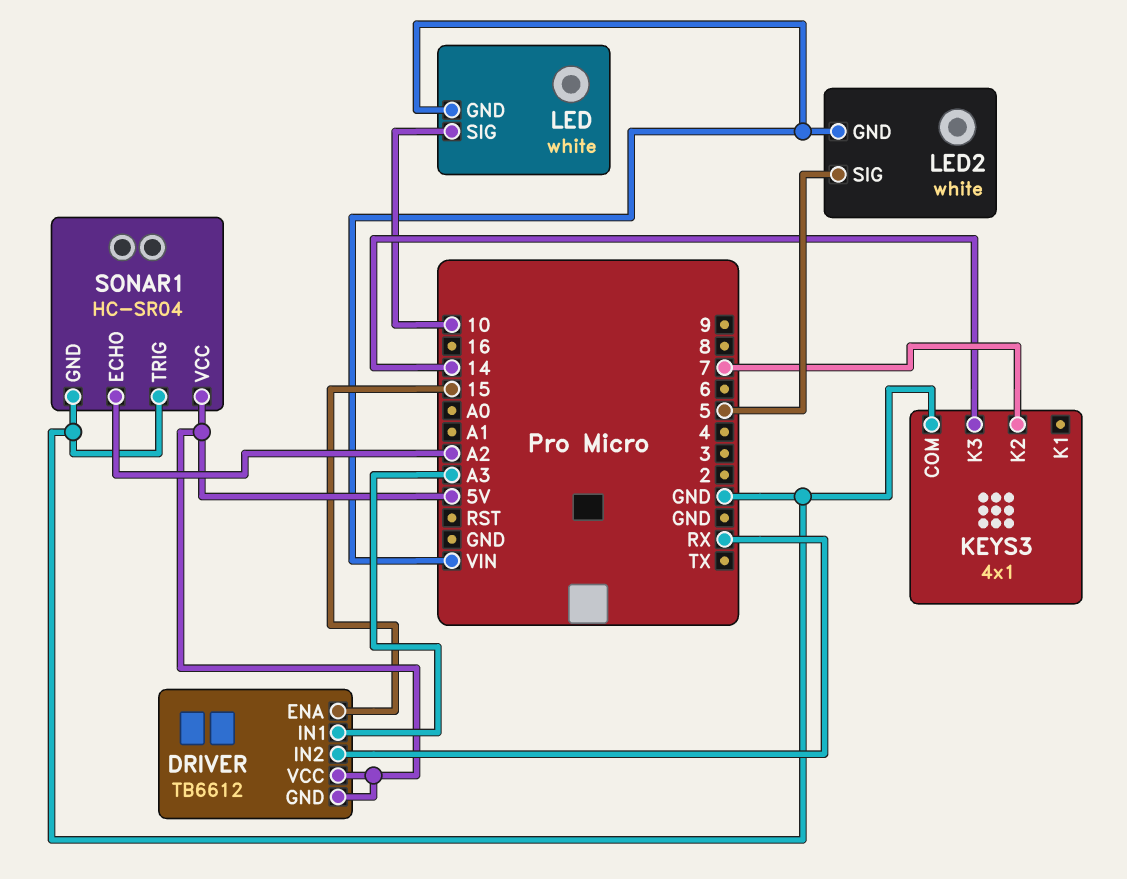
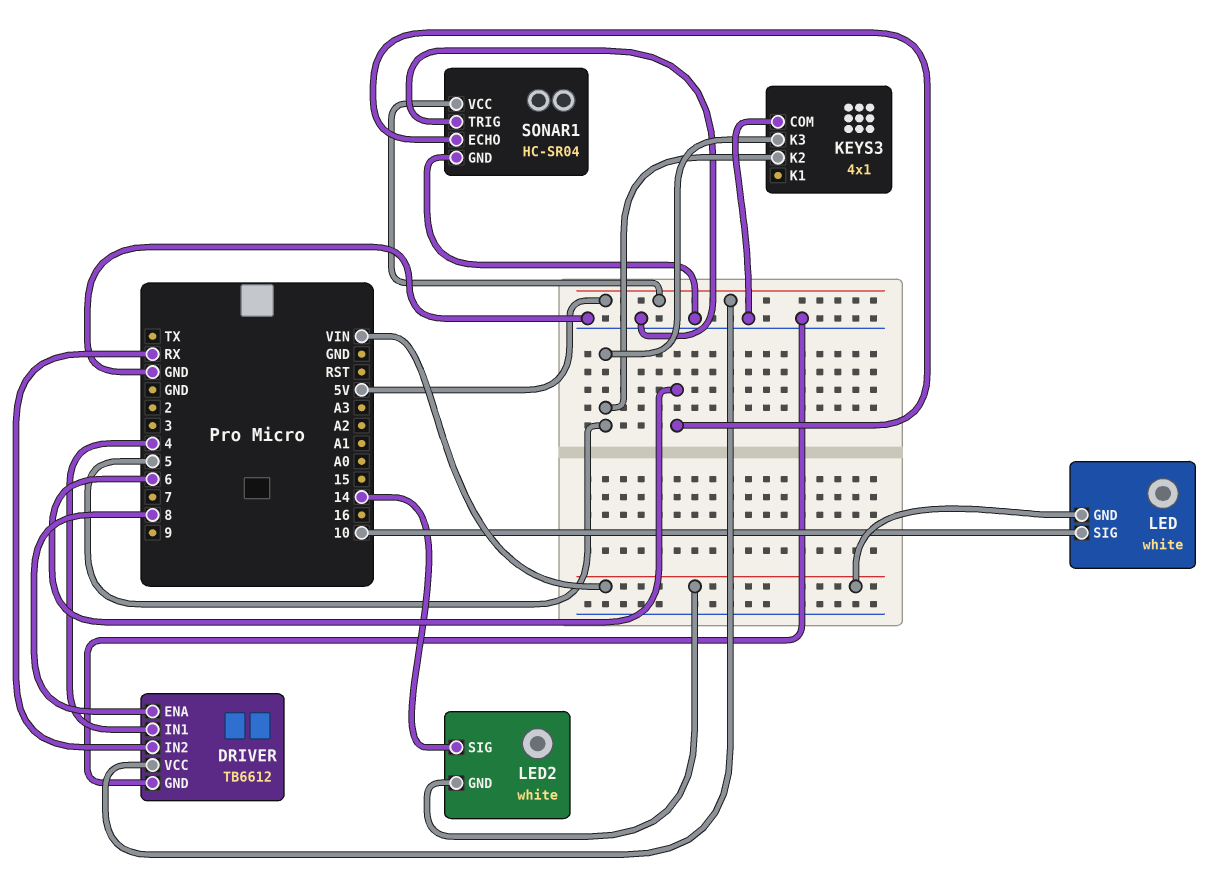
DRIVER pin ENA: 15 -> 8
DRIVER pin GND: 5V -> GND
DRIVER pin IN1: A3 -> 4
KEYS3 pin K2: 7 -> 5
KEYS3 pin K3: 14 -> 5
LED2 pin SIG: 5 -> 14
SONAR1 pin ECHO: A2 -> 6

